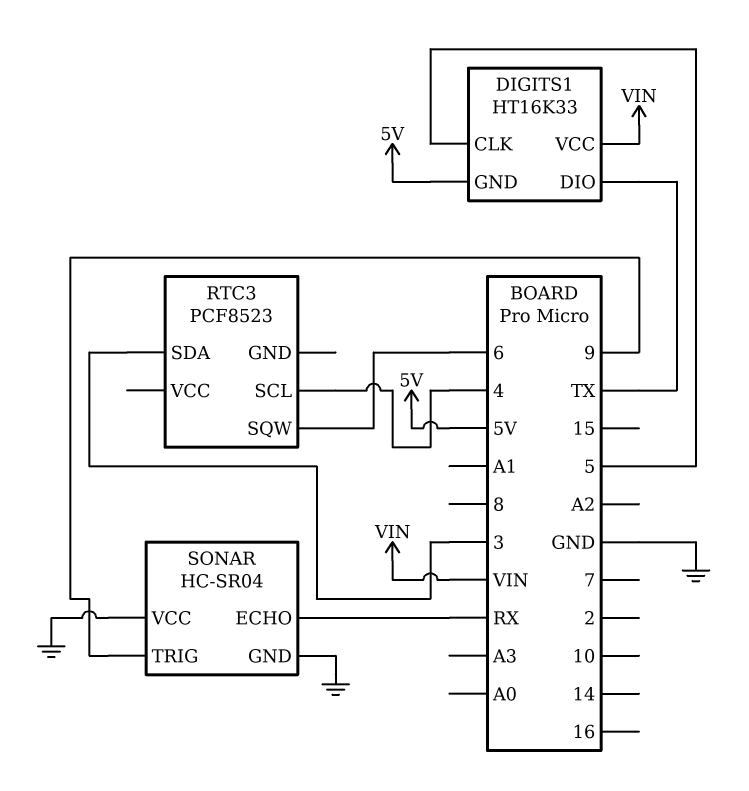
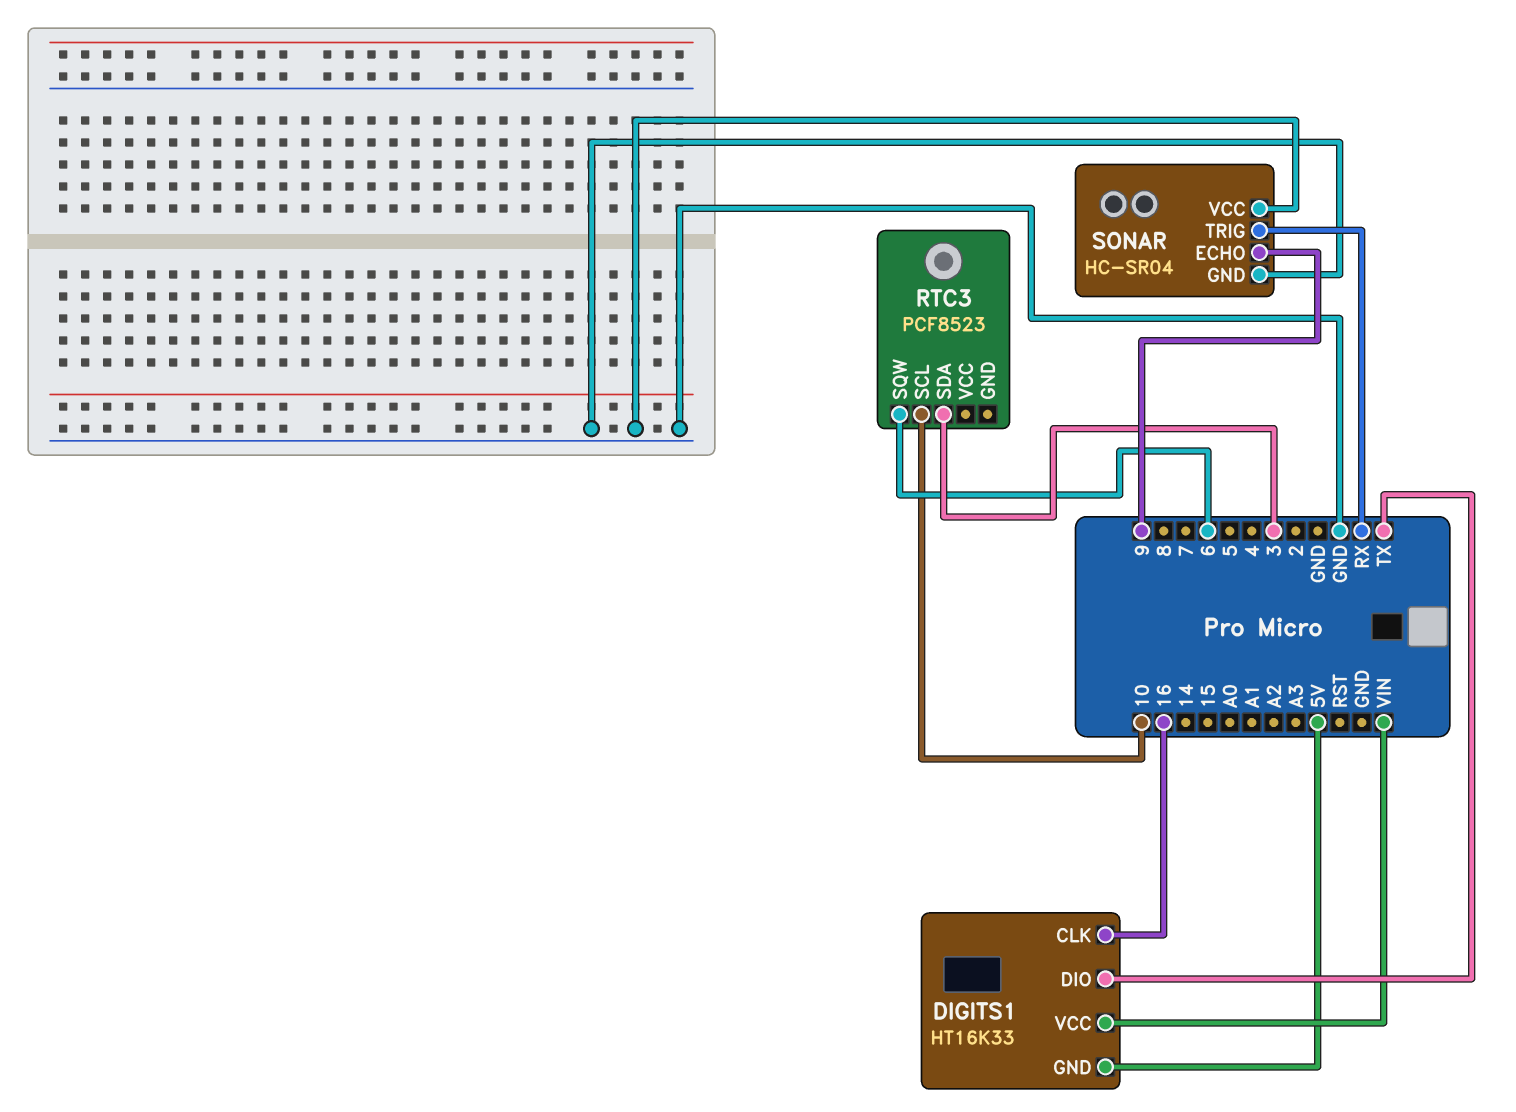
DIGITS1 pin CLK: 5 -> 16
RTC3 pin SCL: 4 -> 10
SONAR pin ECHO: RX -> 9
SONAR pin TRIG: 9 -> RX

